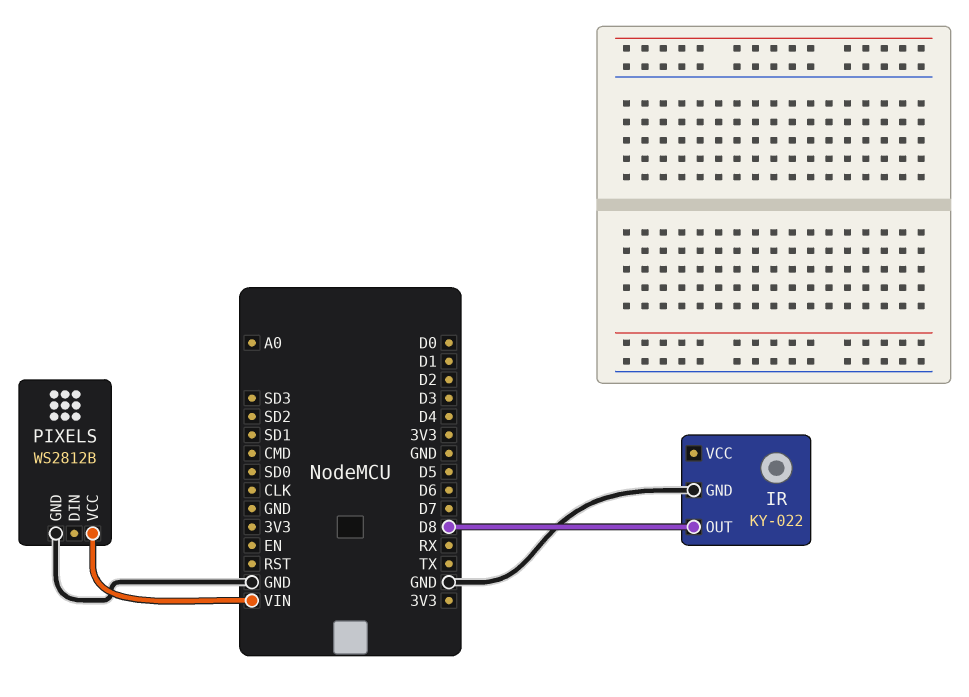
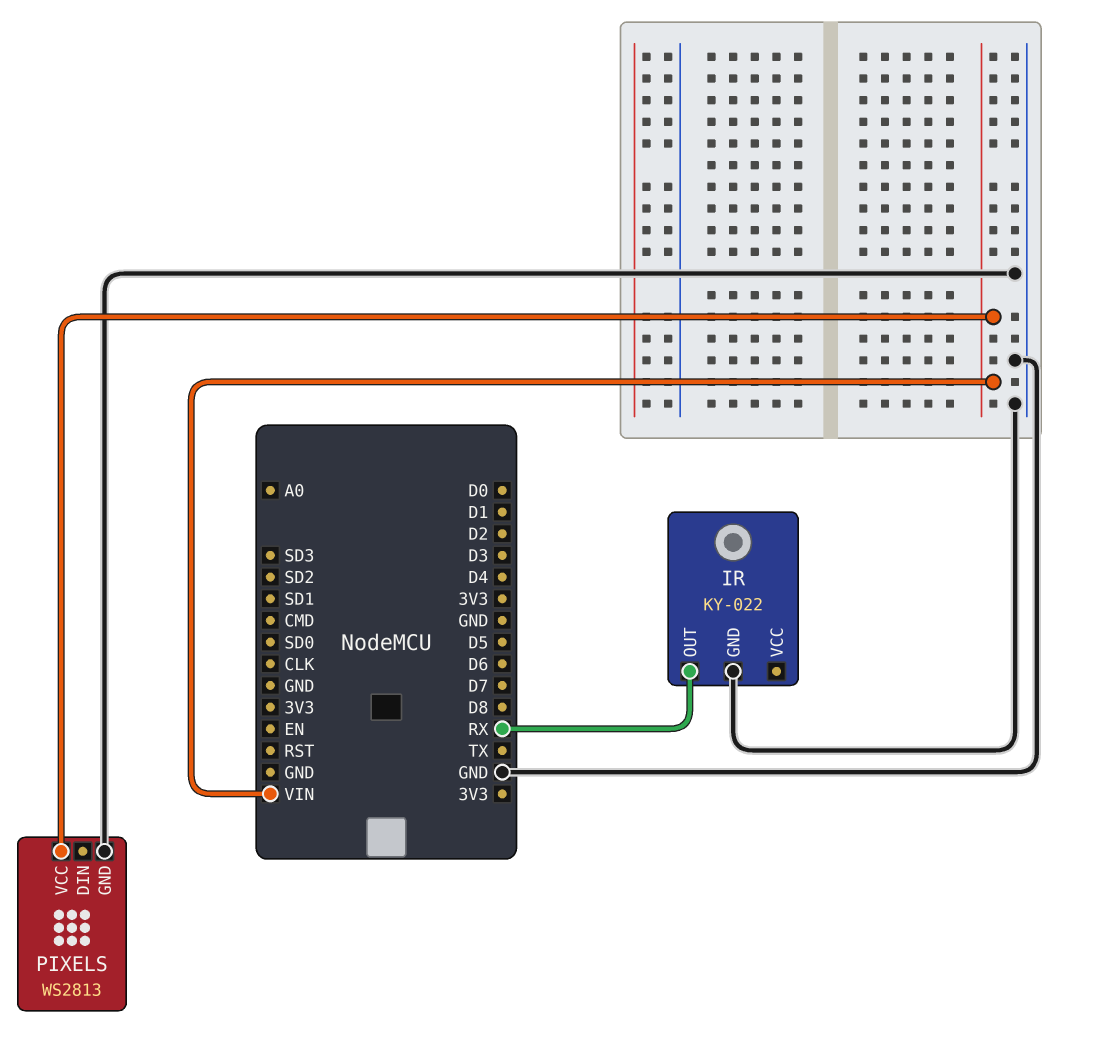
IR pin OUT: D8 -> RX
PIXELS: WS2812B -> WS2813

